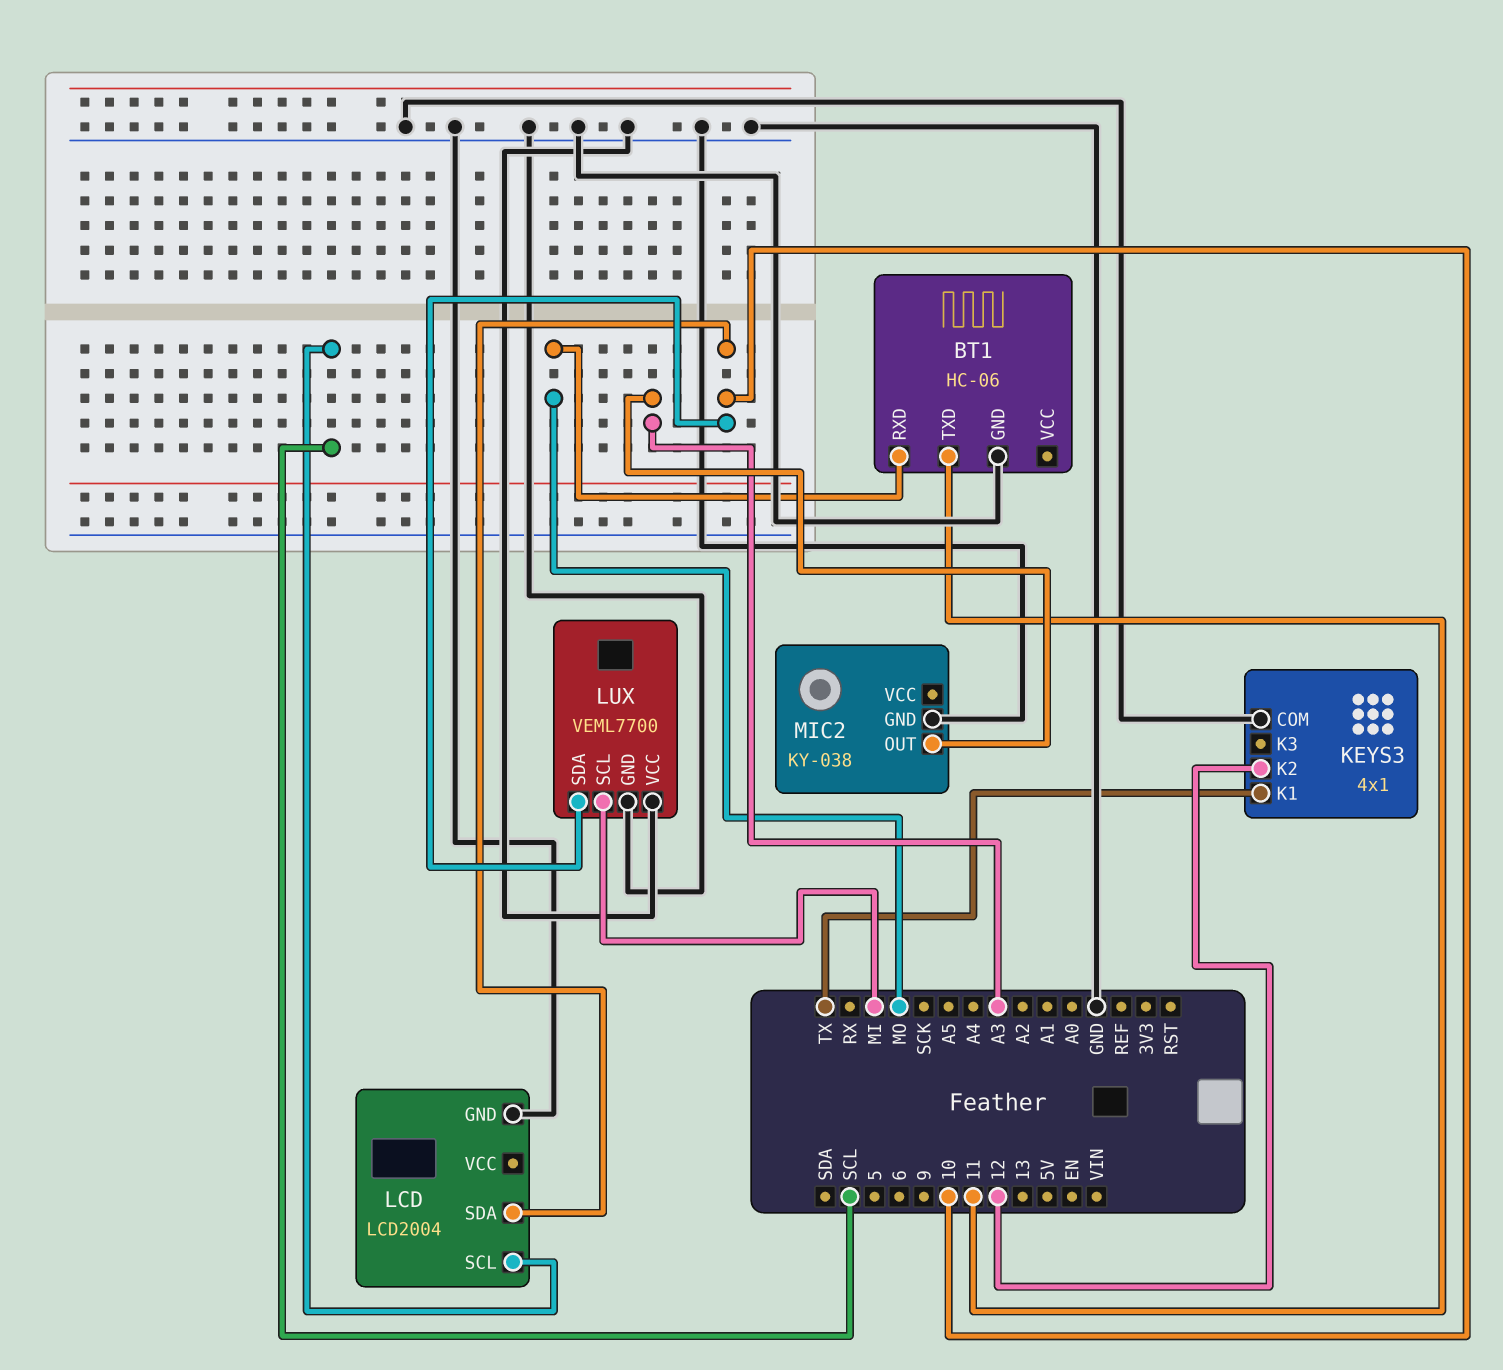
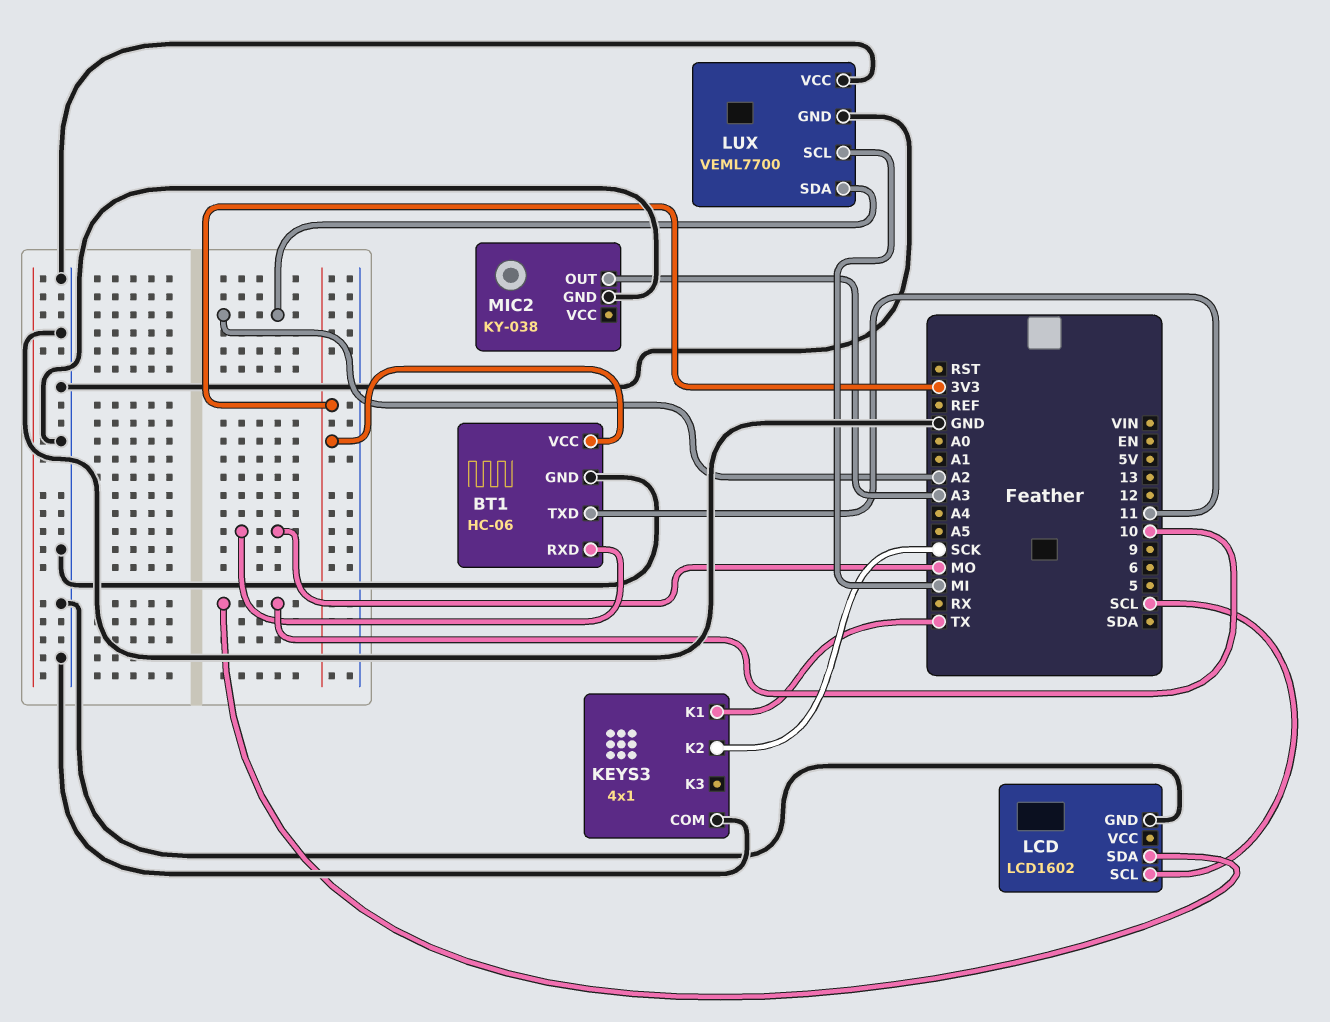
BT1 pin VCC: none -> 3V3
KEYS3 pin K2: 12 -> SCK
LCD: LCD2004 -> LCD1602
LUX pin SDA: 10 -> A2

